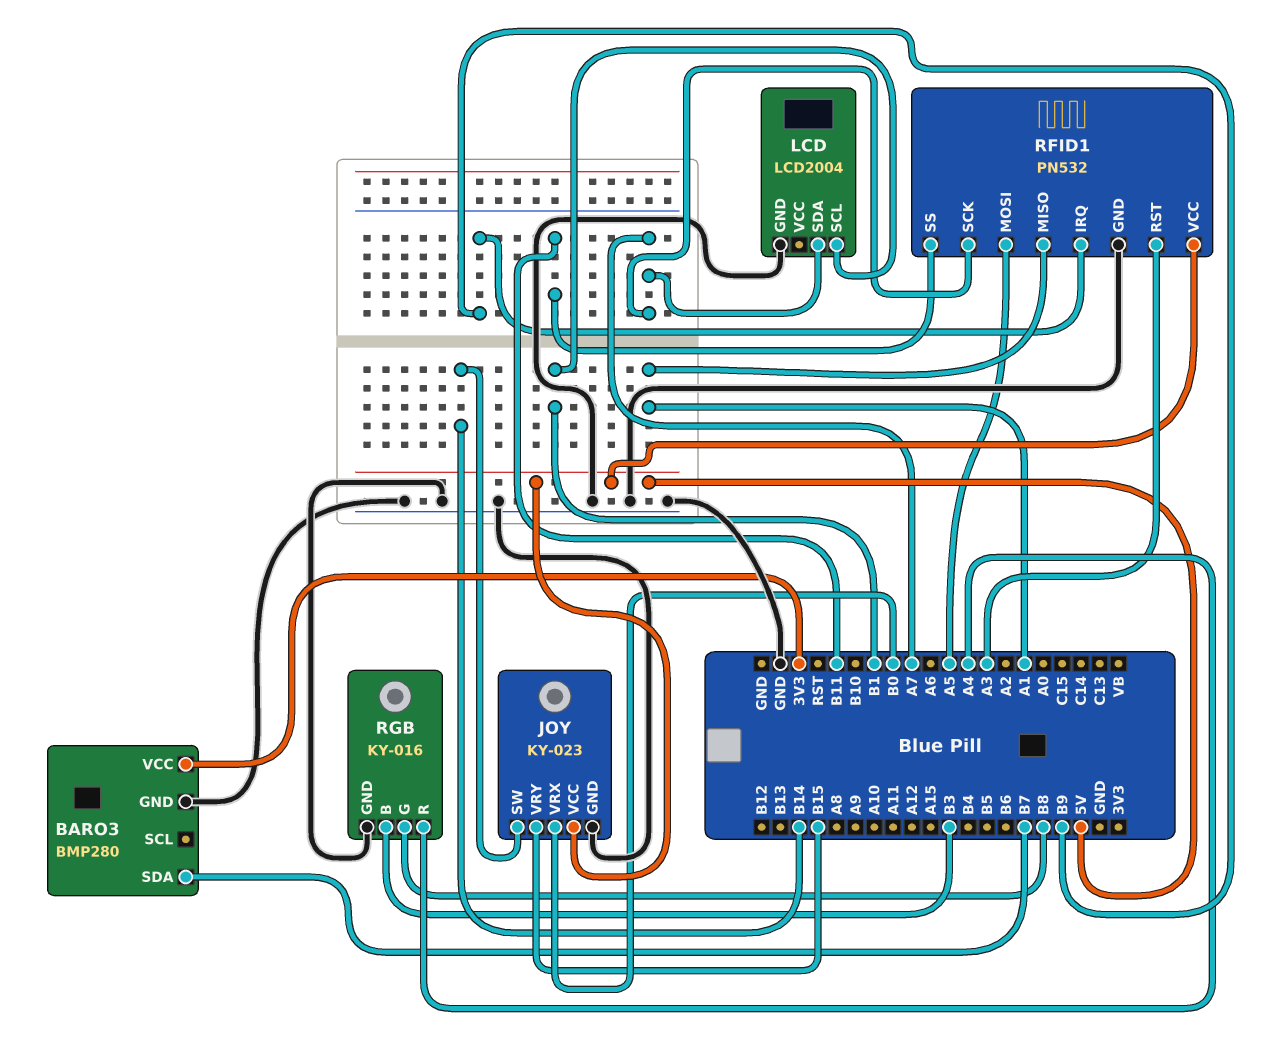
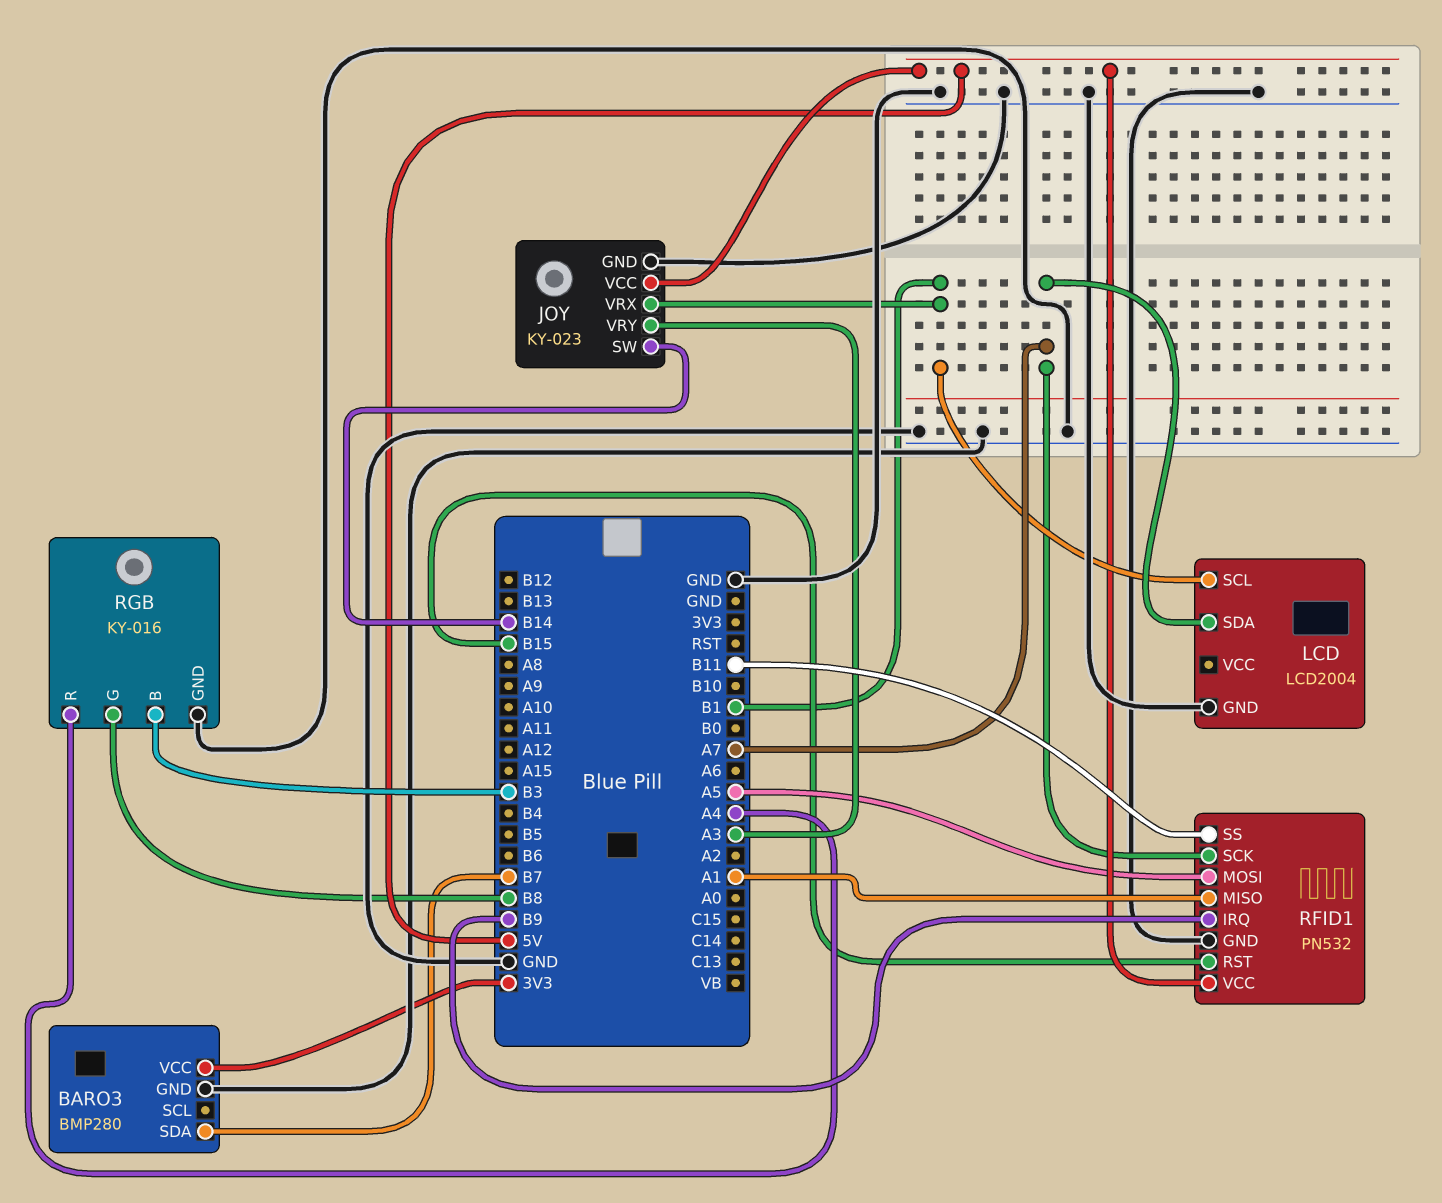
JOY pin VRX: B0 -> B1
JOY pin VRY: B15 -> A3
RFID1 pin RST: A3 -> B15

